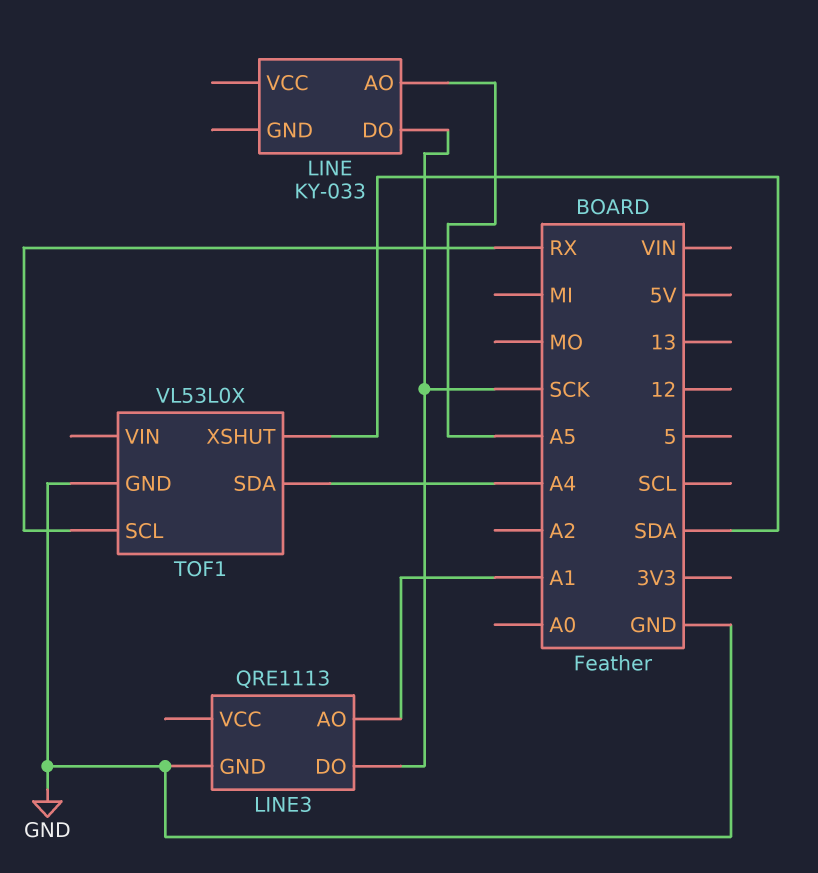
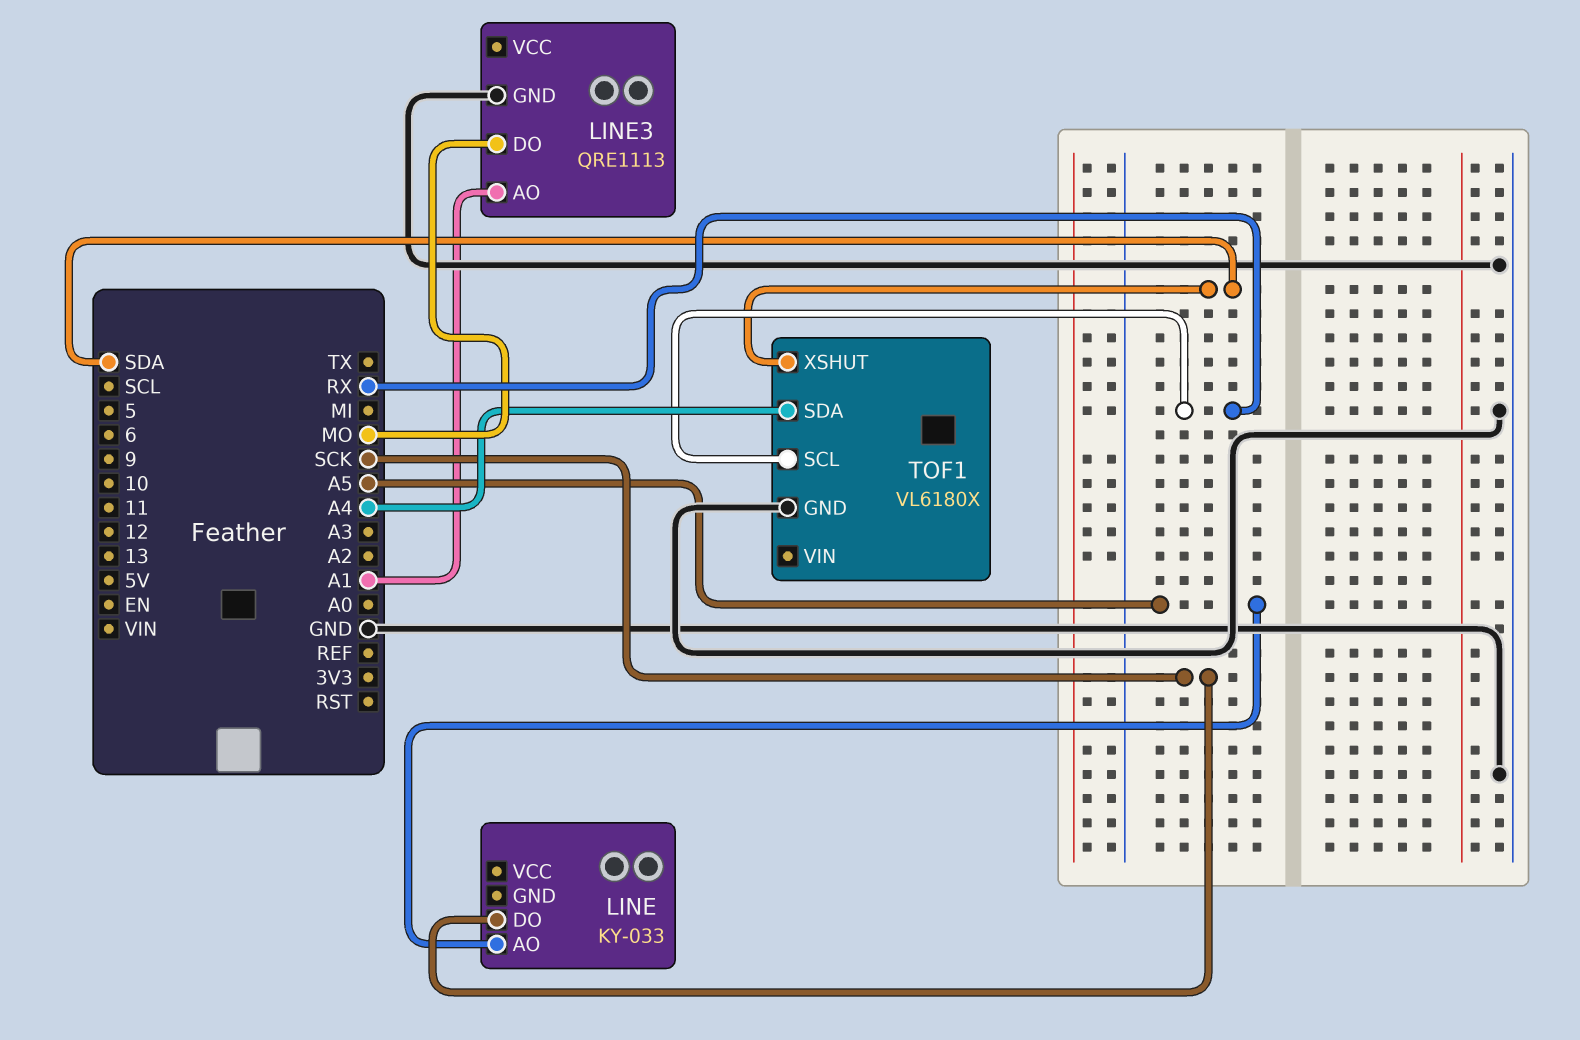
LINE3 pin DO: SCK -> MO
TOF1: VL53L0X -> VL6180X

